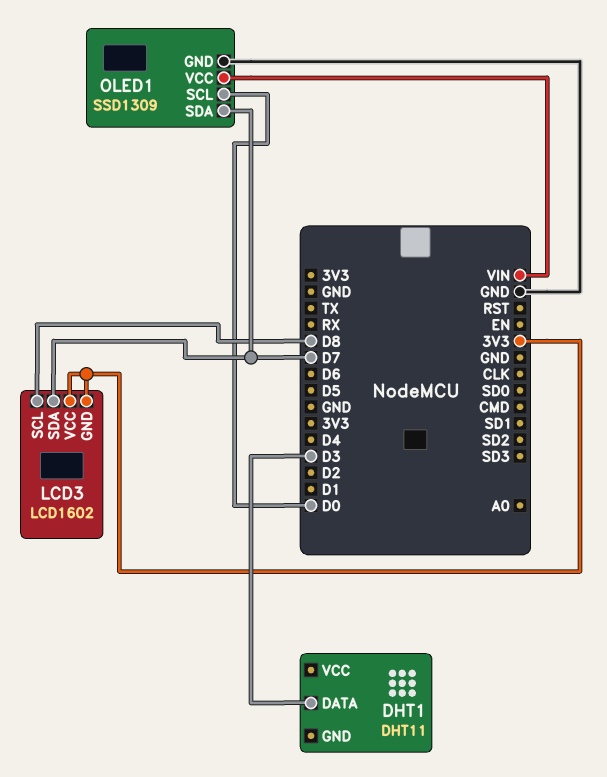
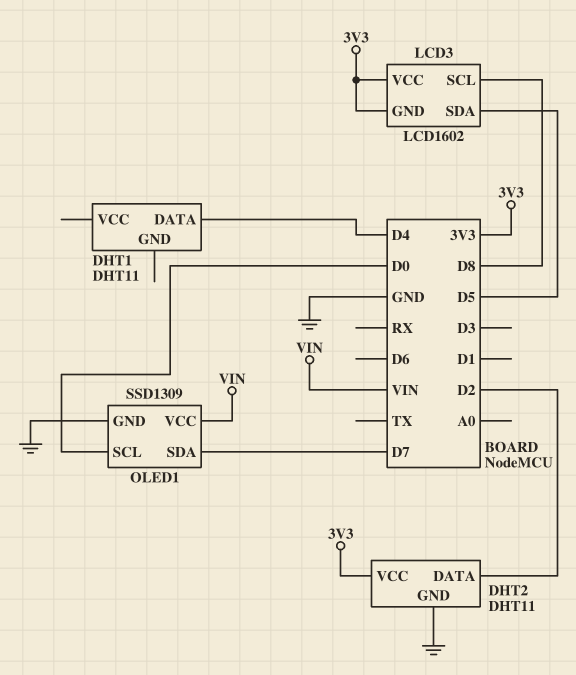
DHT1 pin DATA: D3 -> D4
DHT2: none -> DHT11
DHT2 pin DATA: none -> D2
DHT2 pin GND: none -> GND
DHT2 pin VCC: none -> 3V3
LCD3 pin SDA: D7 -> D5

